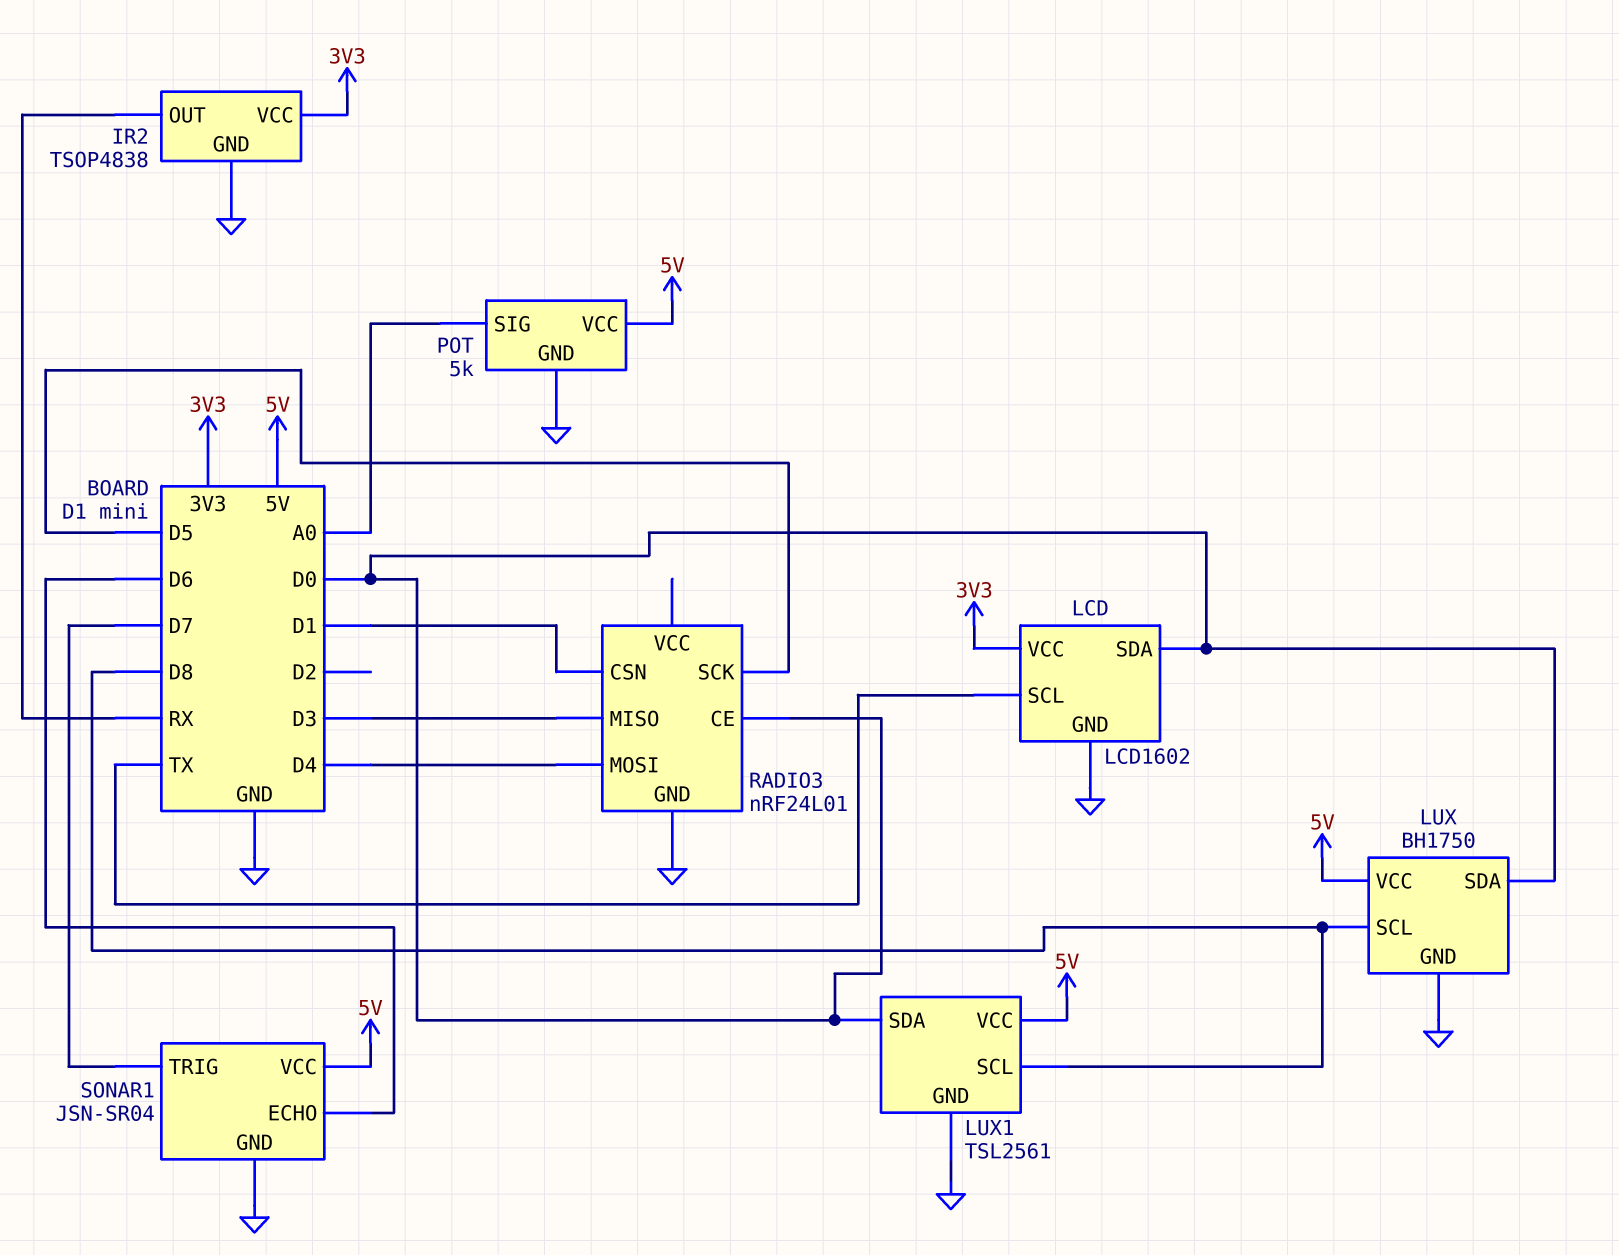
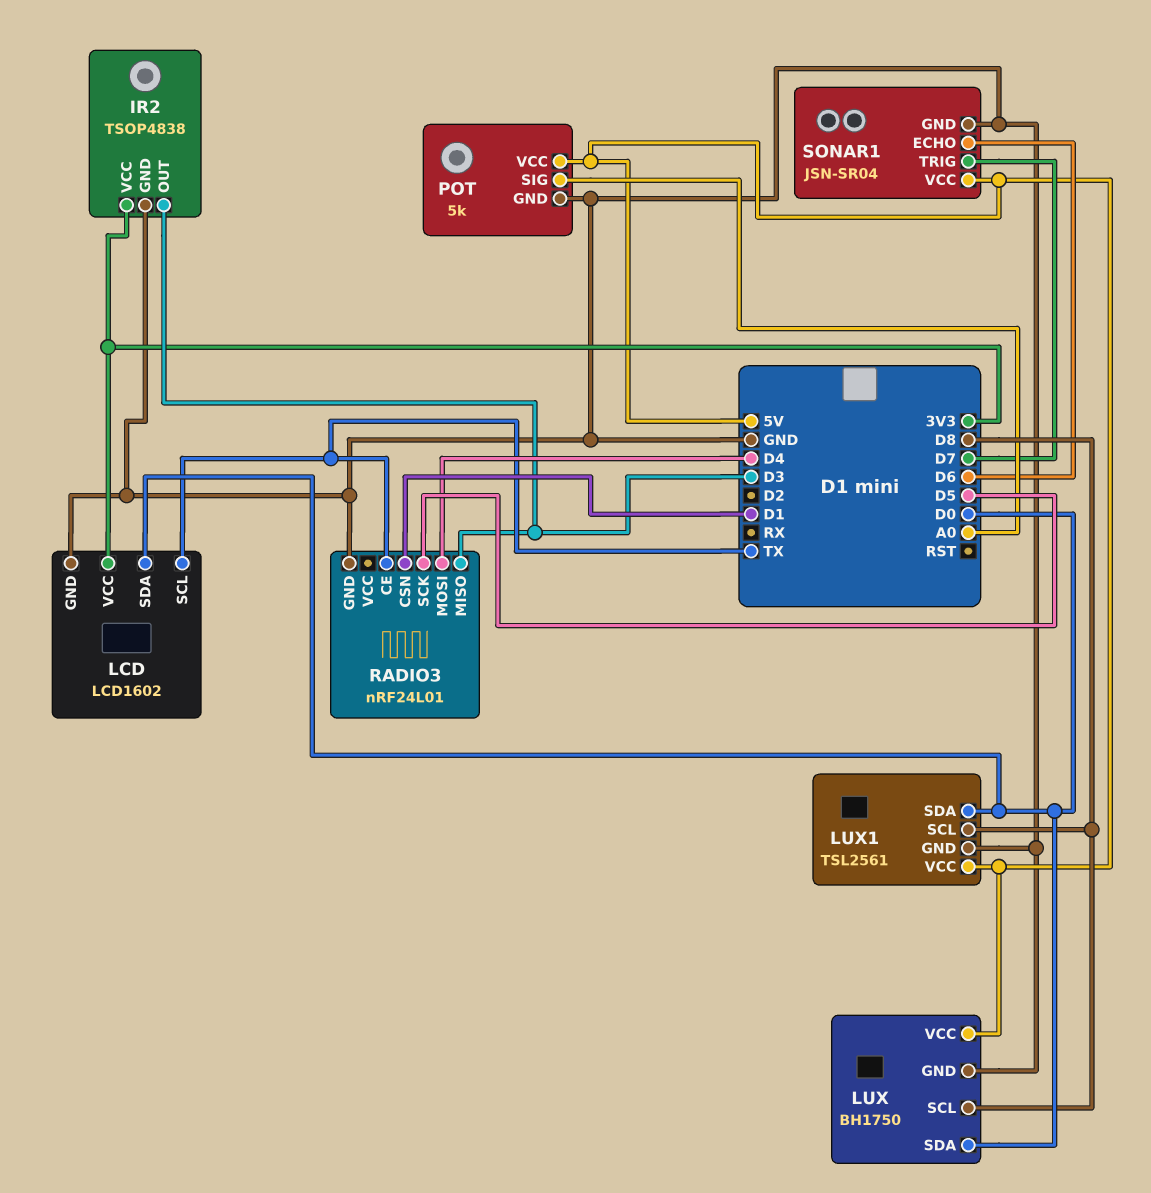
IR2 pin OUT: RX -> D3
RADIO3 pin CE: D0 -> TX

